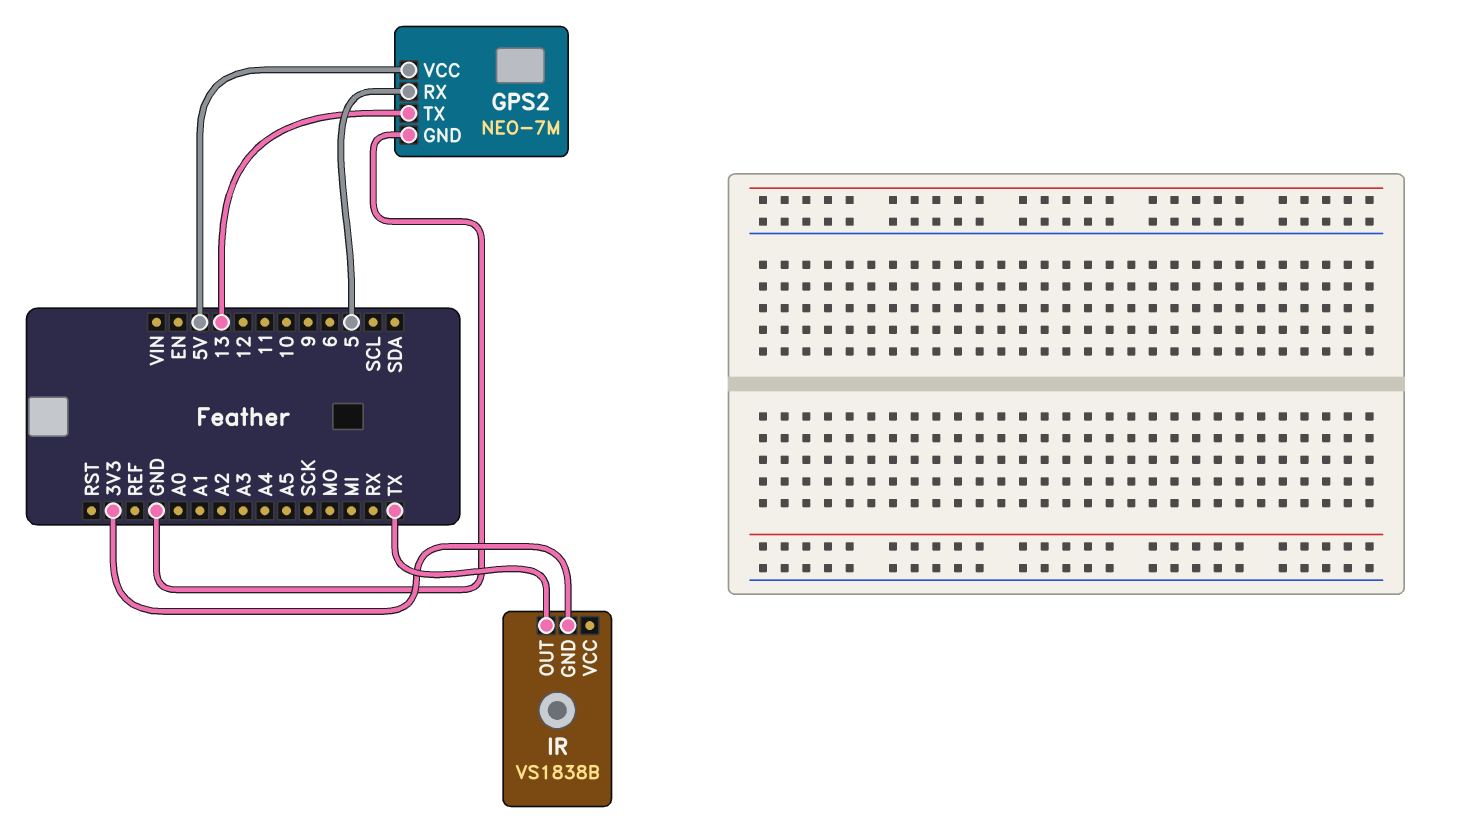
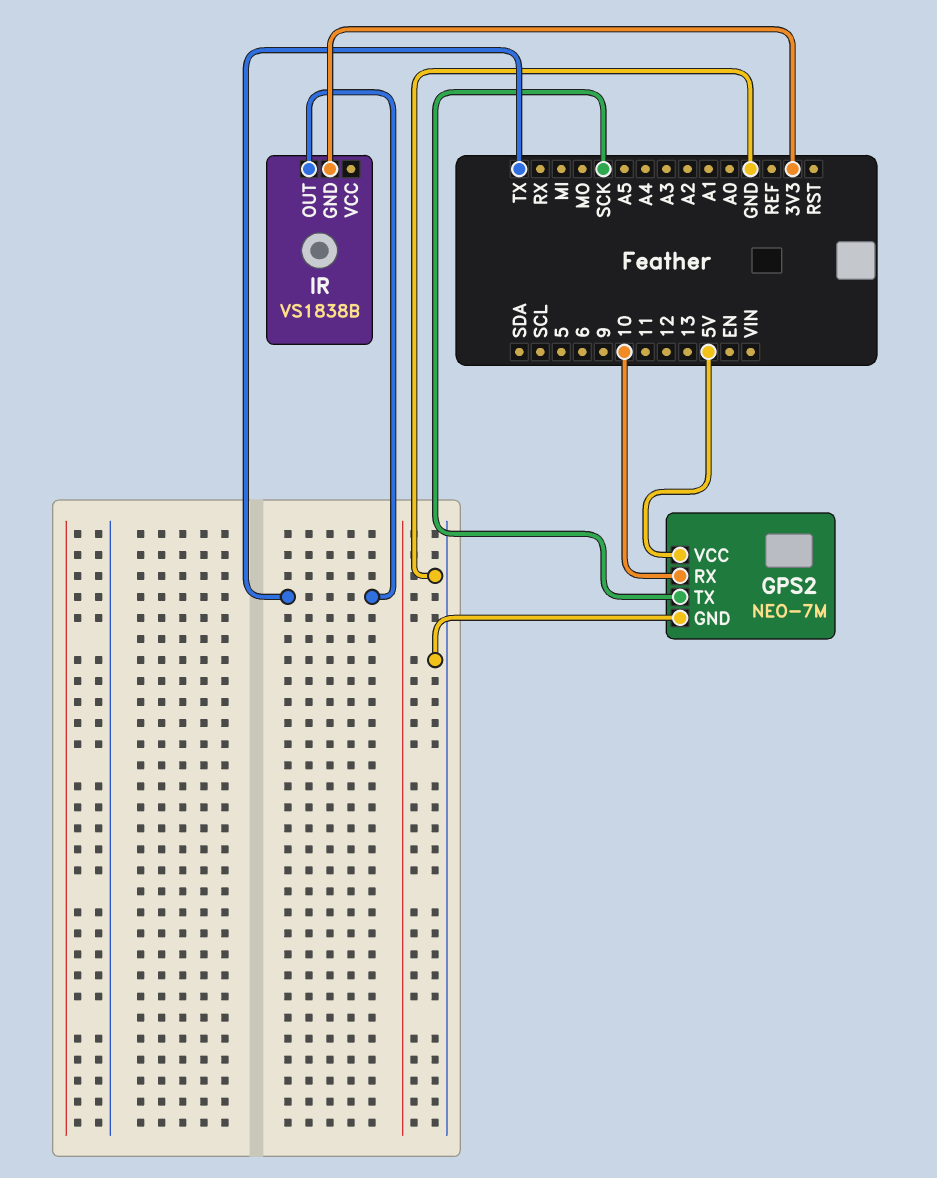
GPS2 pin RX: 5 -> 10
GPS2 pin TX: 13 -> SCK

